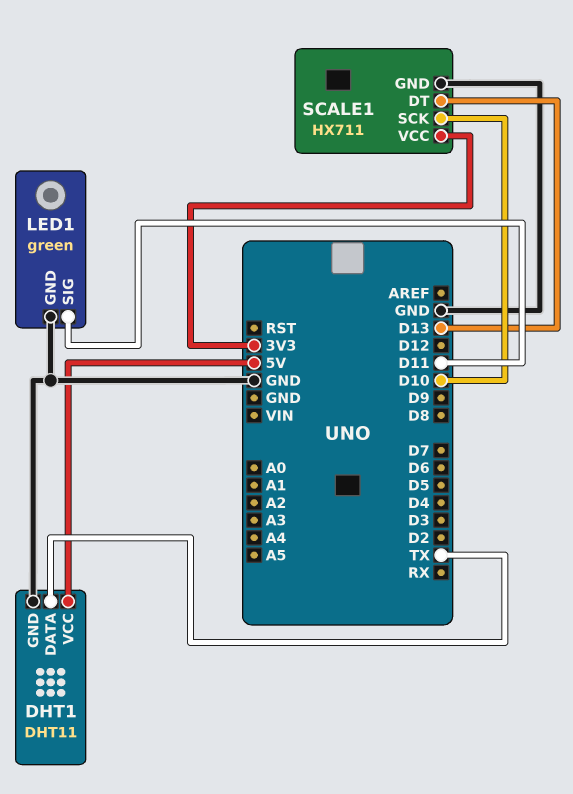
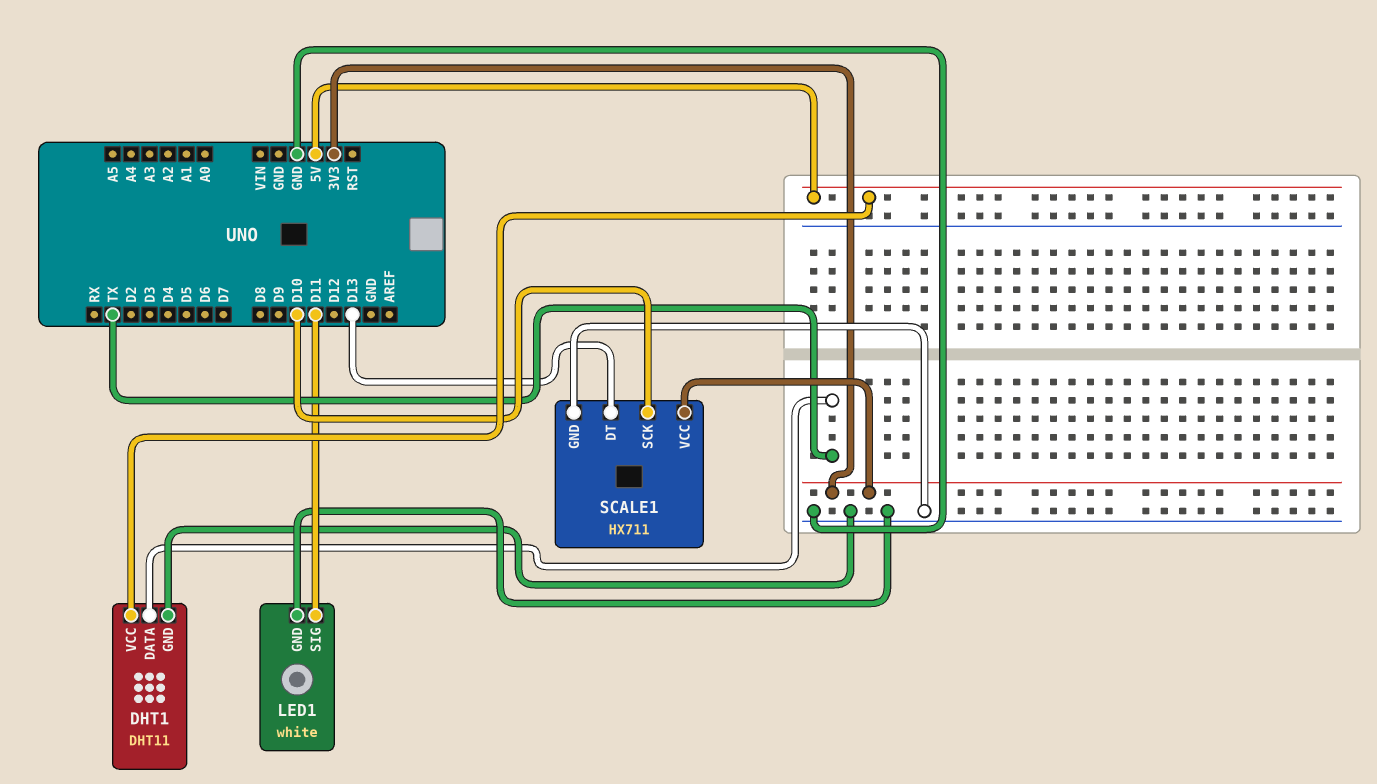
LED1: green -> white

